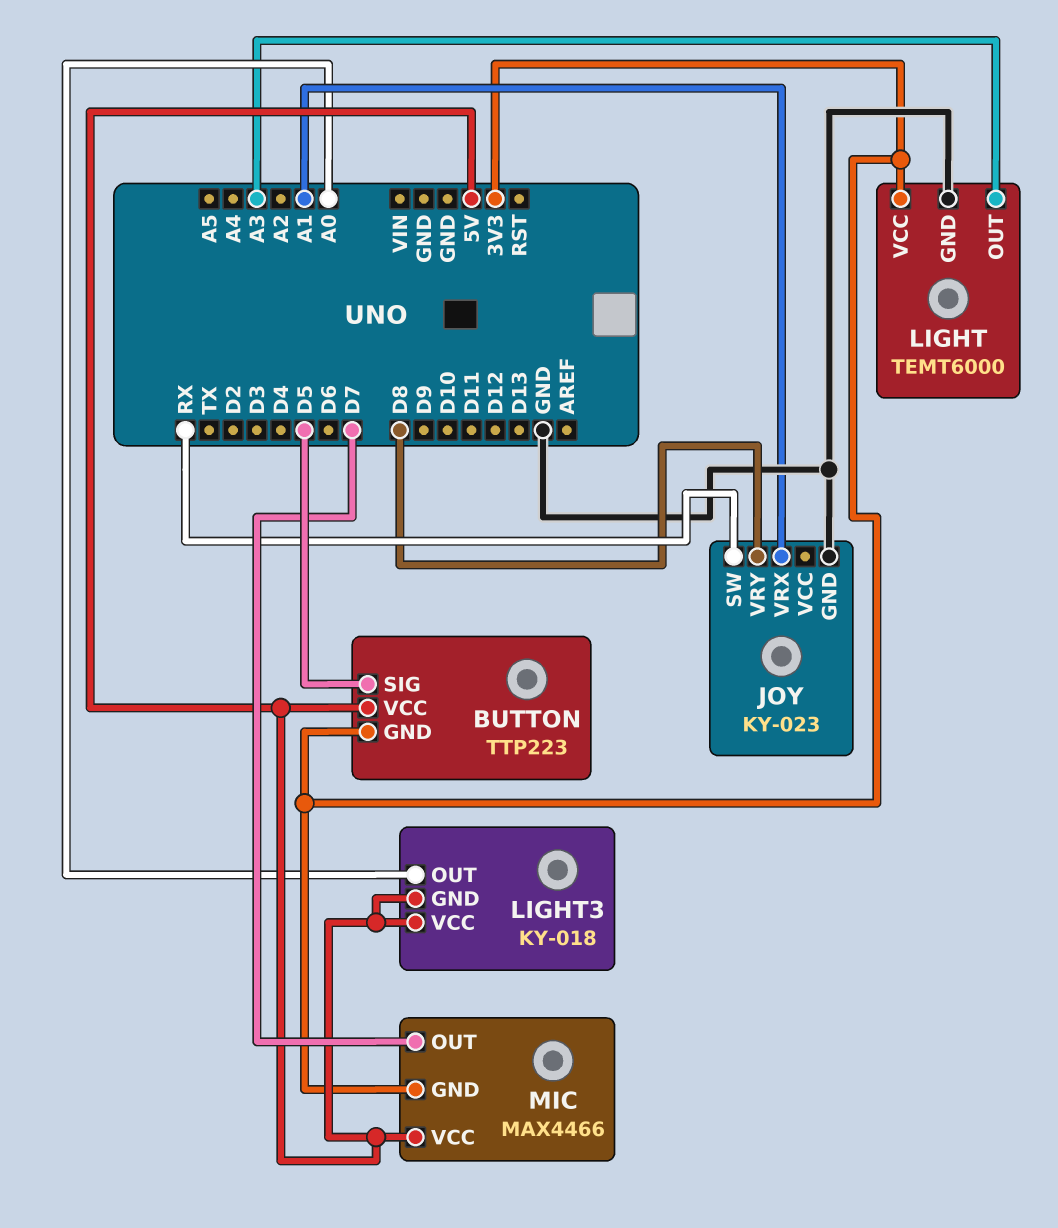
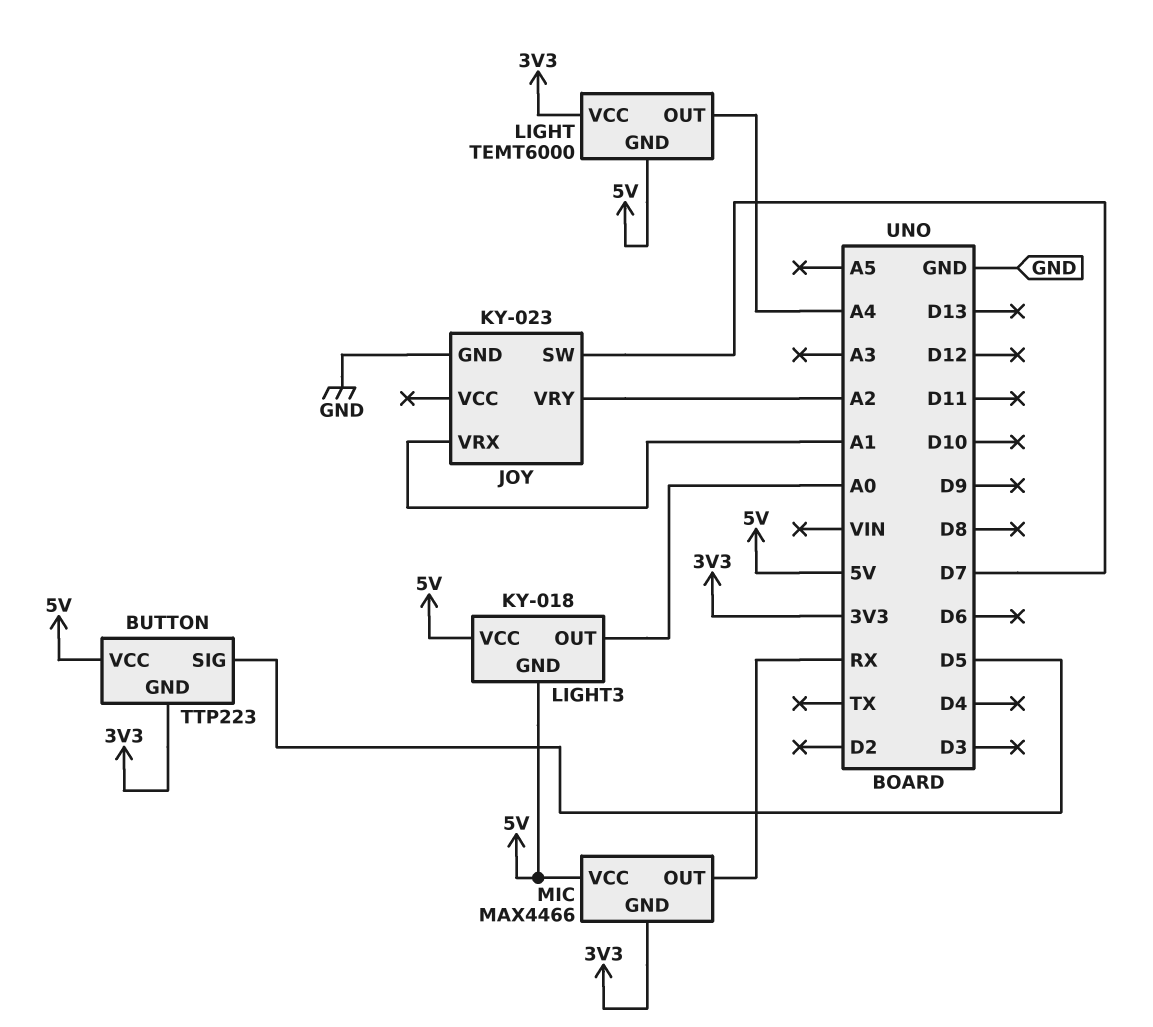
JOY pin SW: RX -> D7
JOY pin VRY: D8 -> A2
LIGHT pin GND: GND -> 5V
LIGHT pin OUT: A3 -> A4
MIC pin OUT: D7 -> RX

